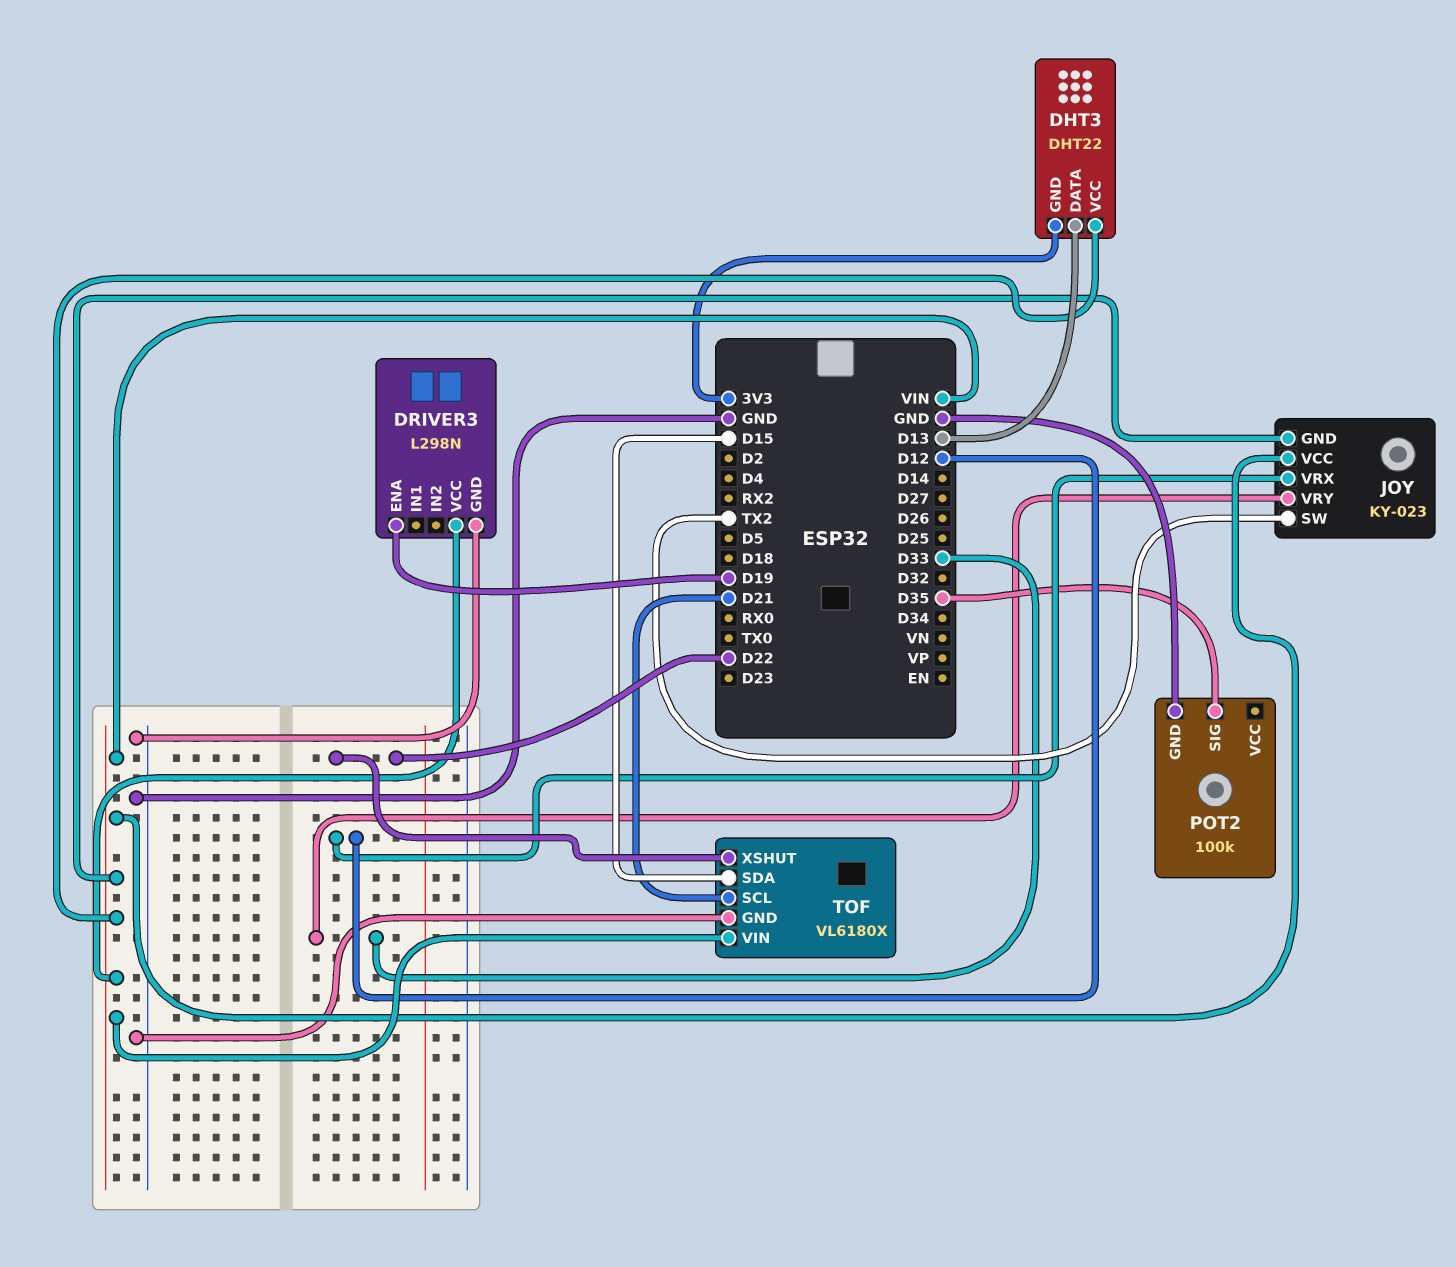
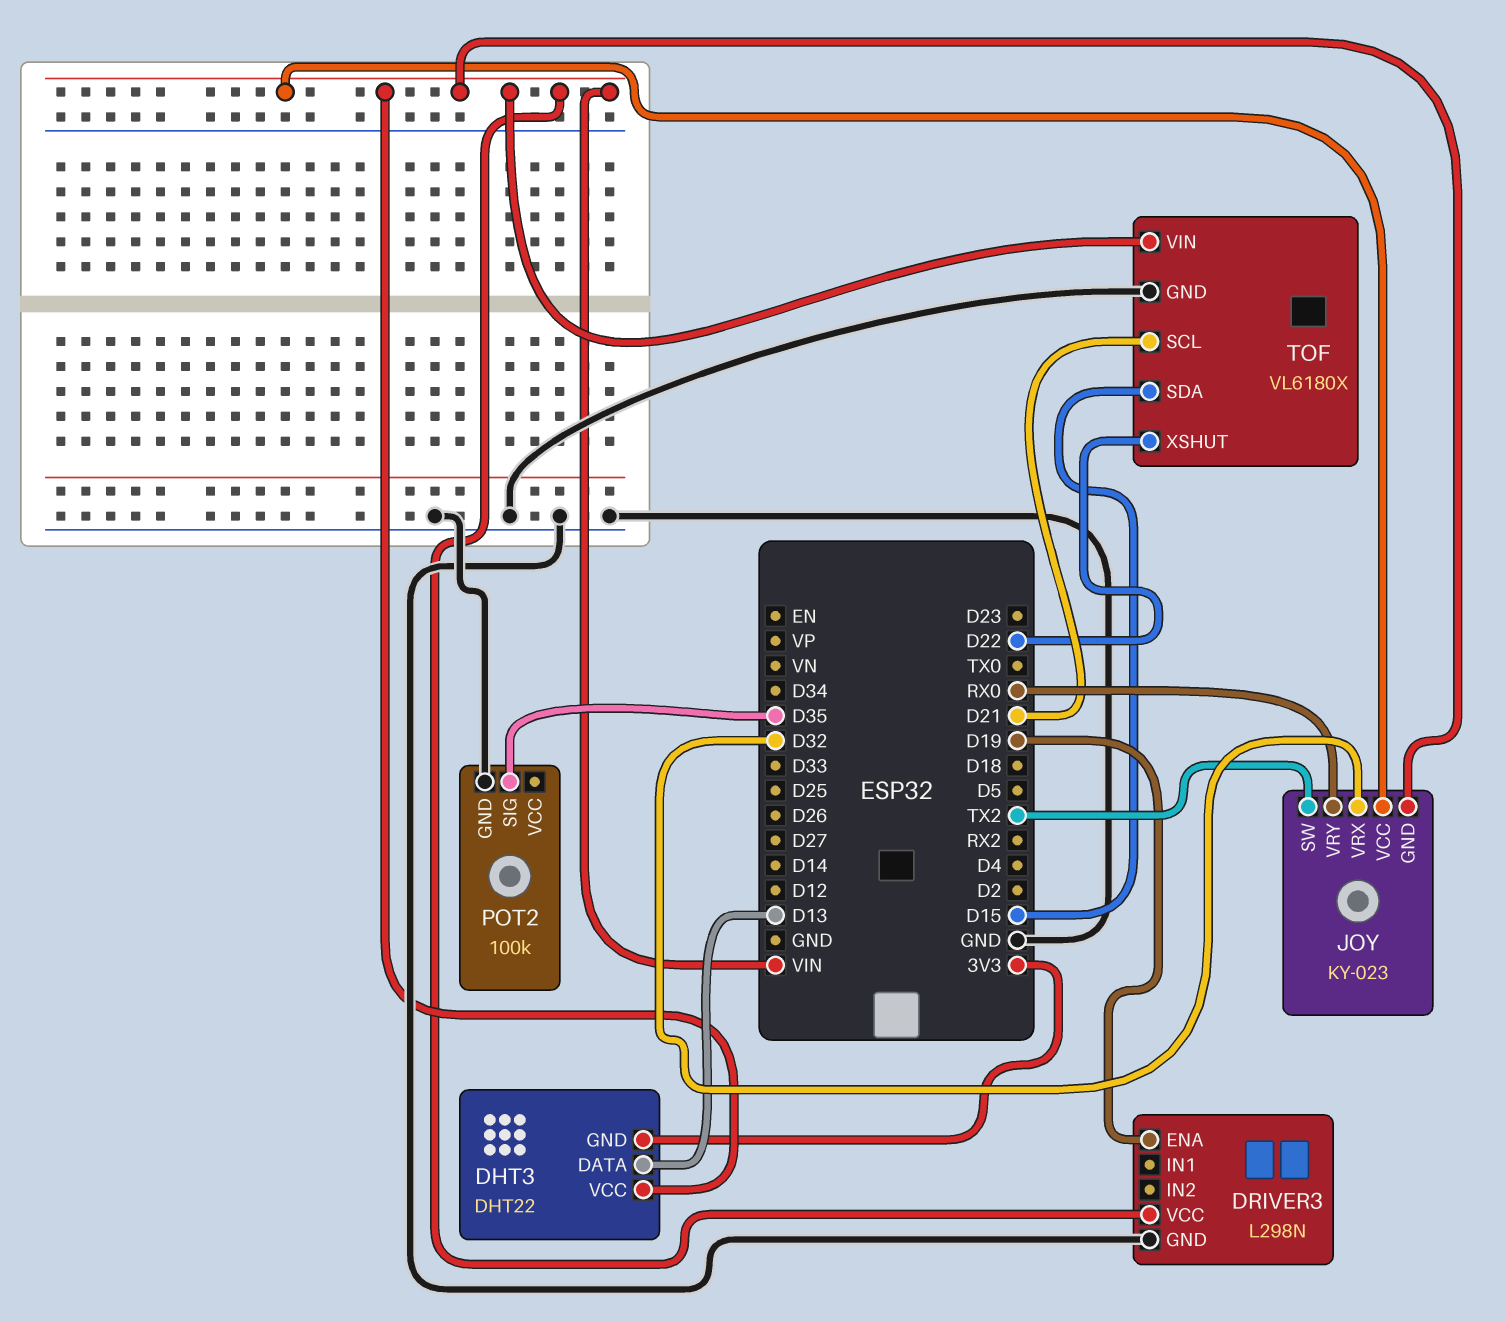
JOY pin VRX: D12 -> D32
JOY pin VRY: D33 -> RX0

